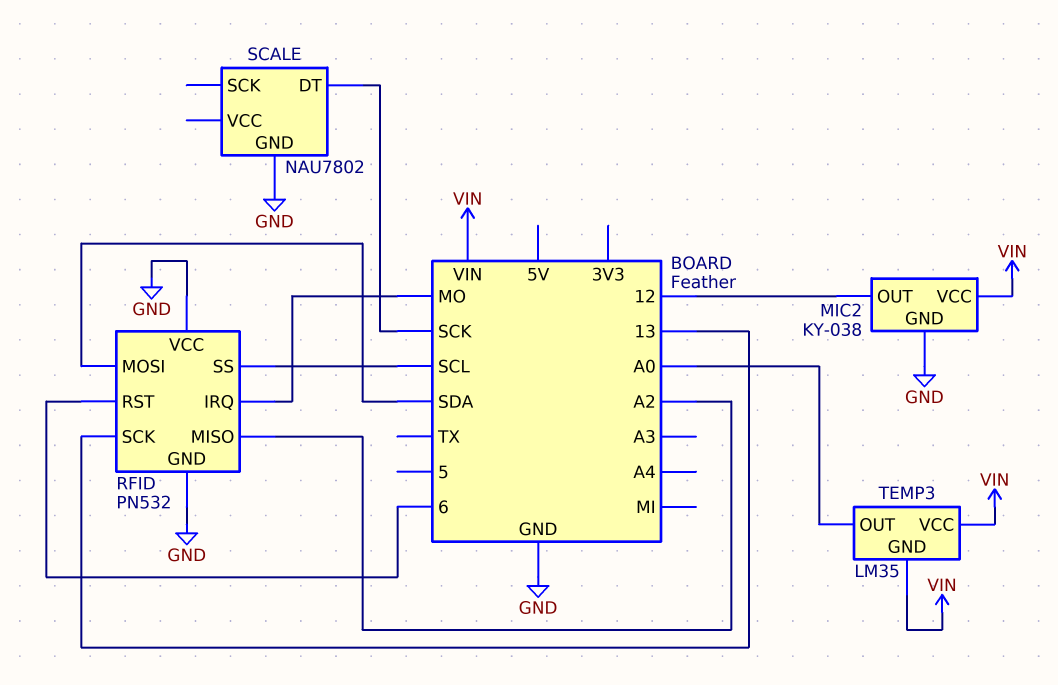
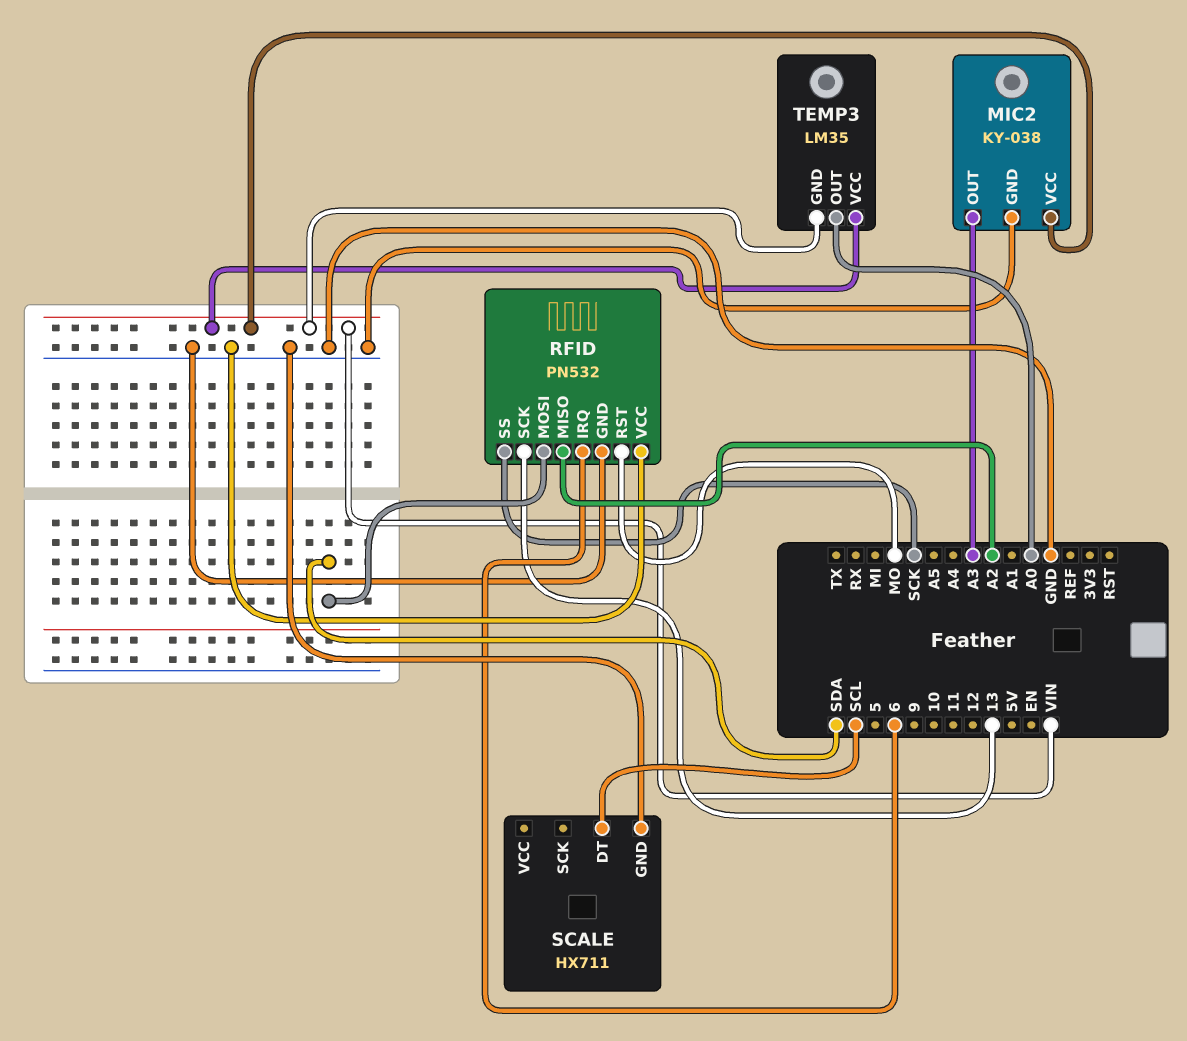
MIC2 pin OUT: 12 -> A3
RFID pin IRQ: MO -> 6
RFID pin RST: 6 -> MO
RFID pin SS: SCL -> SCK
SCALE: NAU7802 -> HX711
SCALE pin DT: SCK -> SCL

